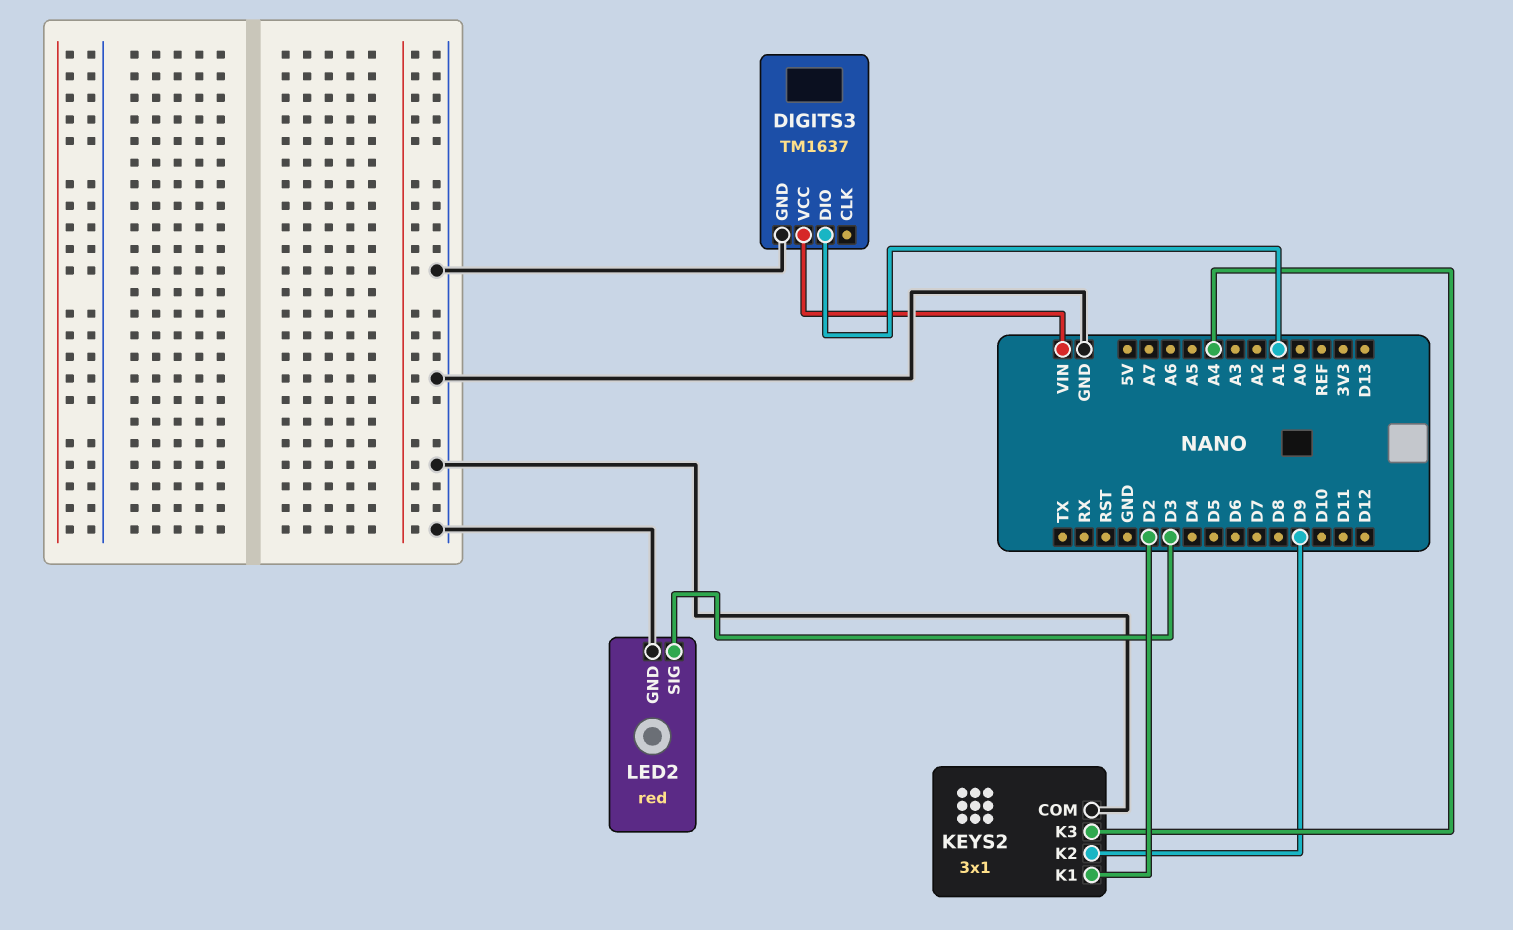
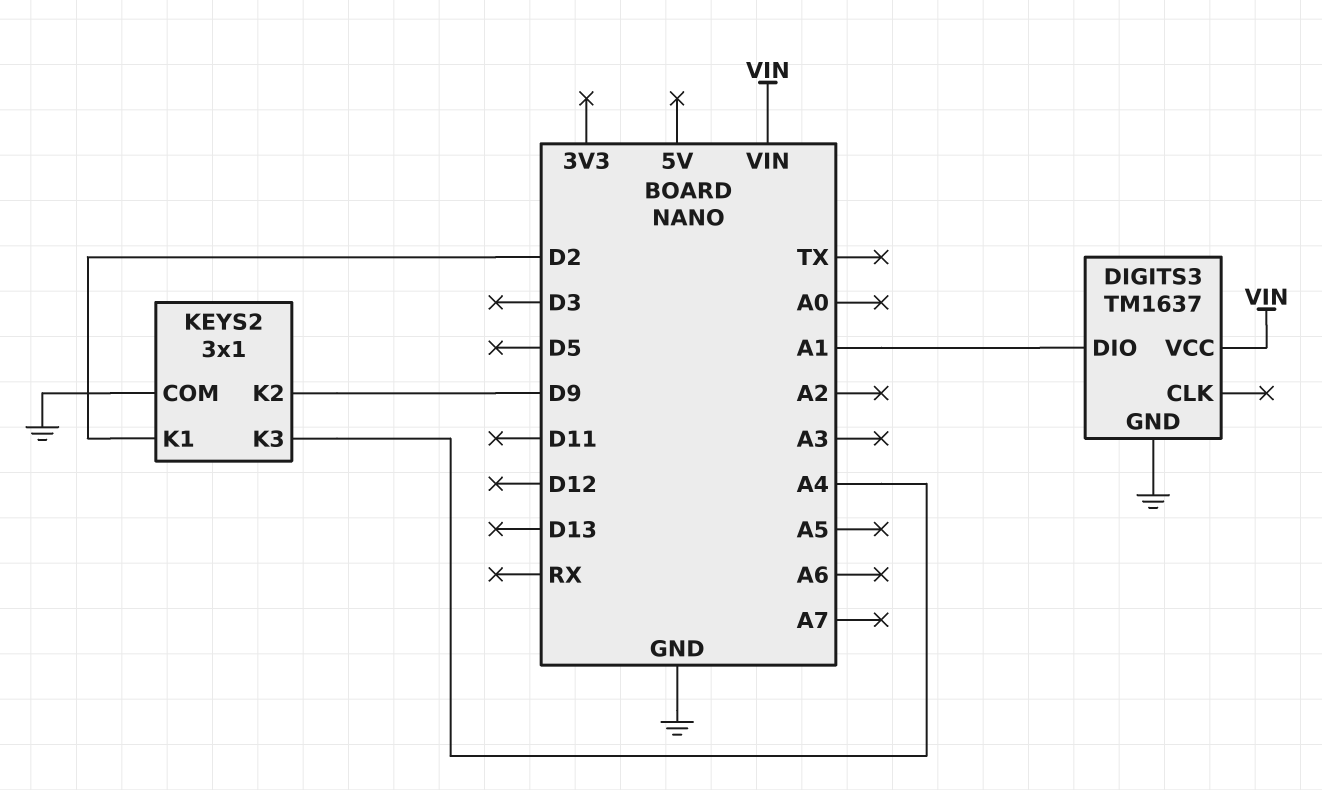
LED2: red -> none
LED2 pin GND: GND -> none
LED2 pin SIG: D3 -> none

